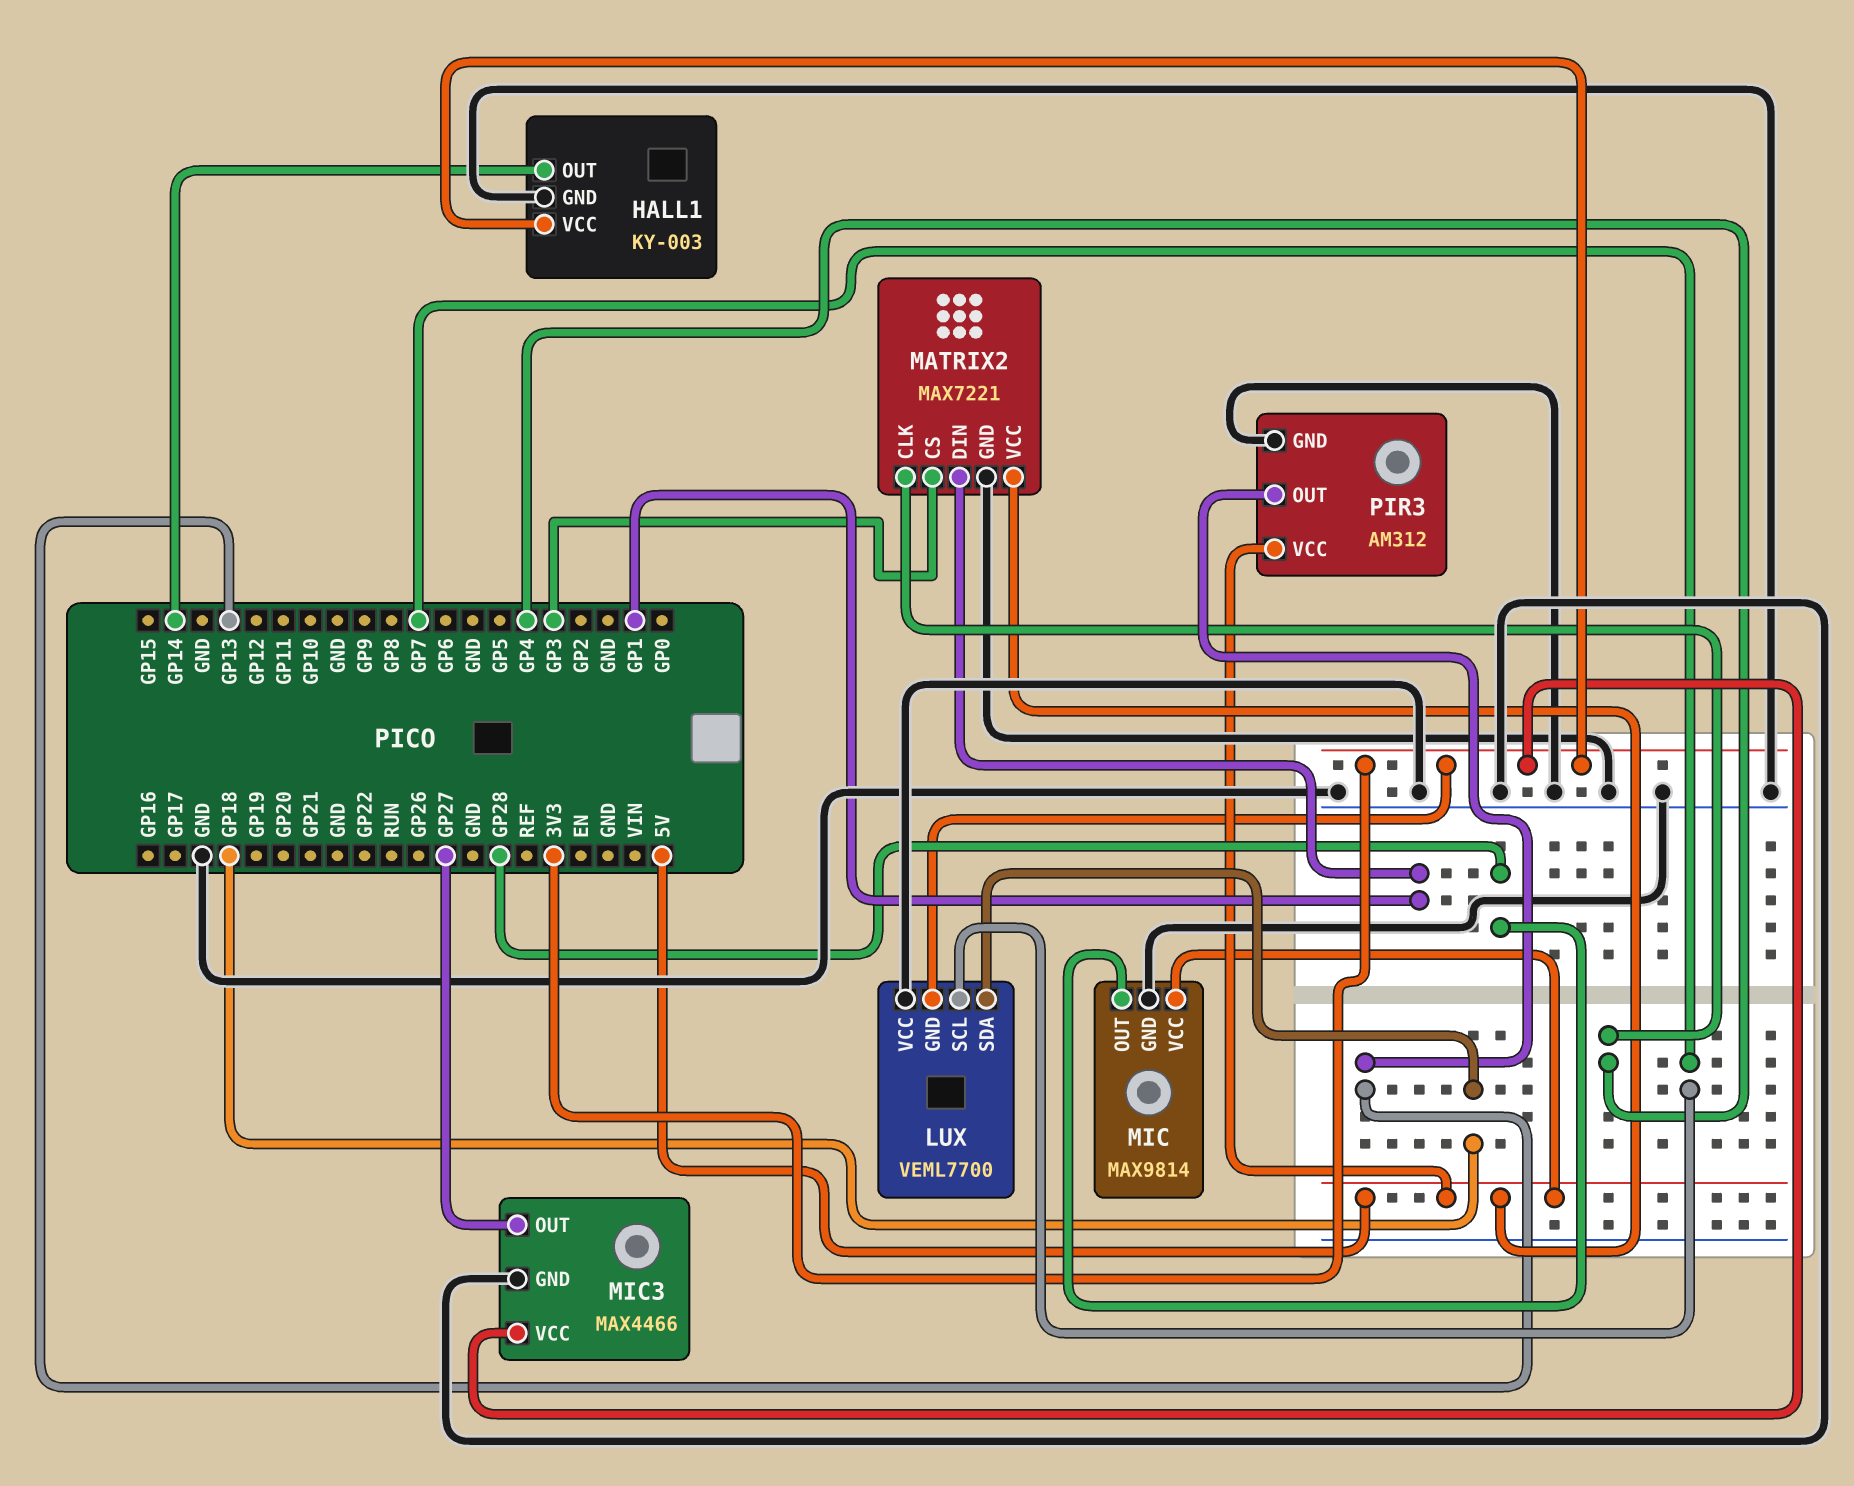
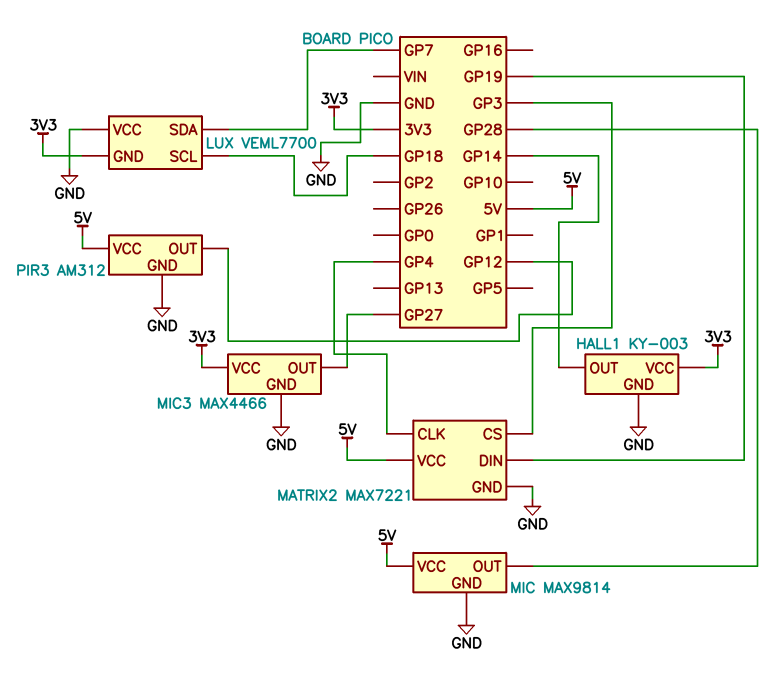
LUX pin SCL: GP7 -> GP18
LUX pin SDA: GP18 -> GP7
MATRIX2 pin DIN: GP1 -> GP19
PIR3 pin OUT: GP13 -> GP12

